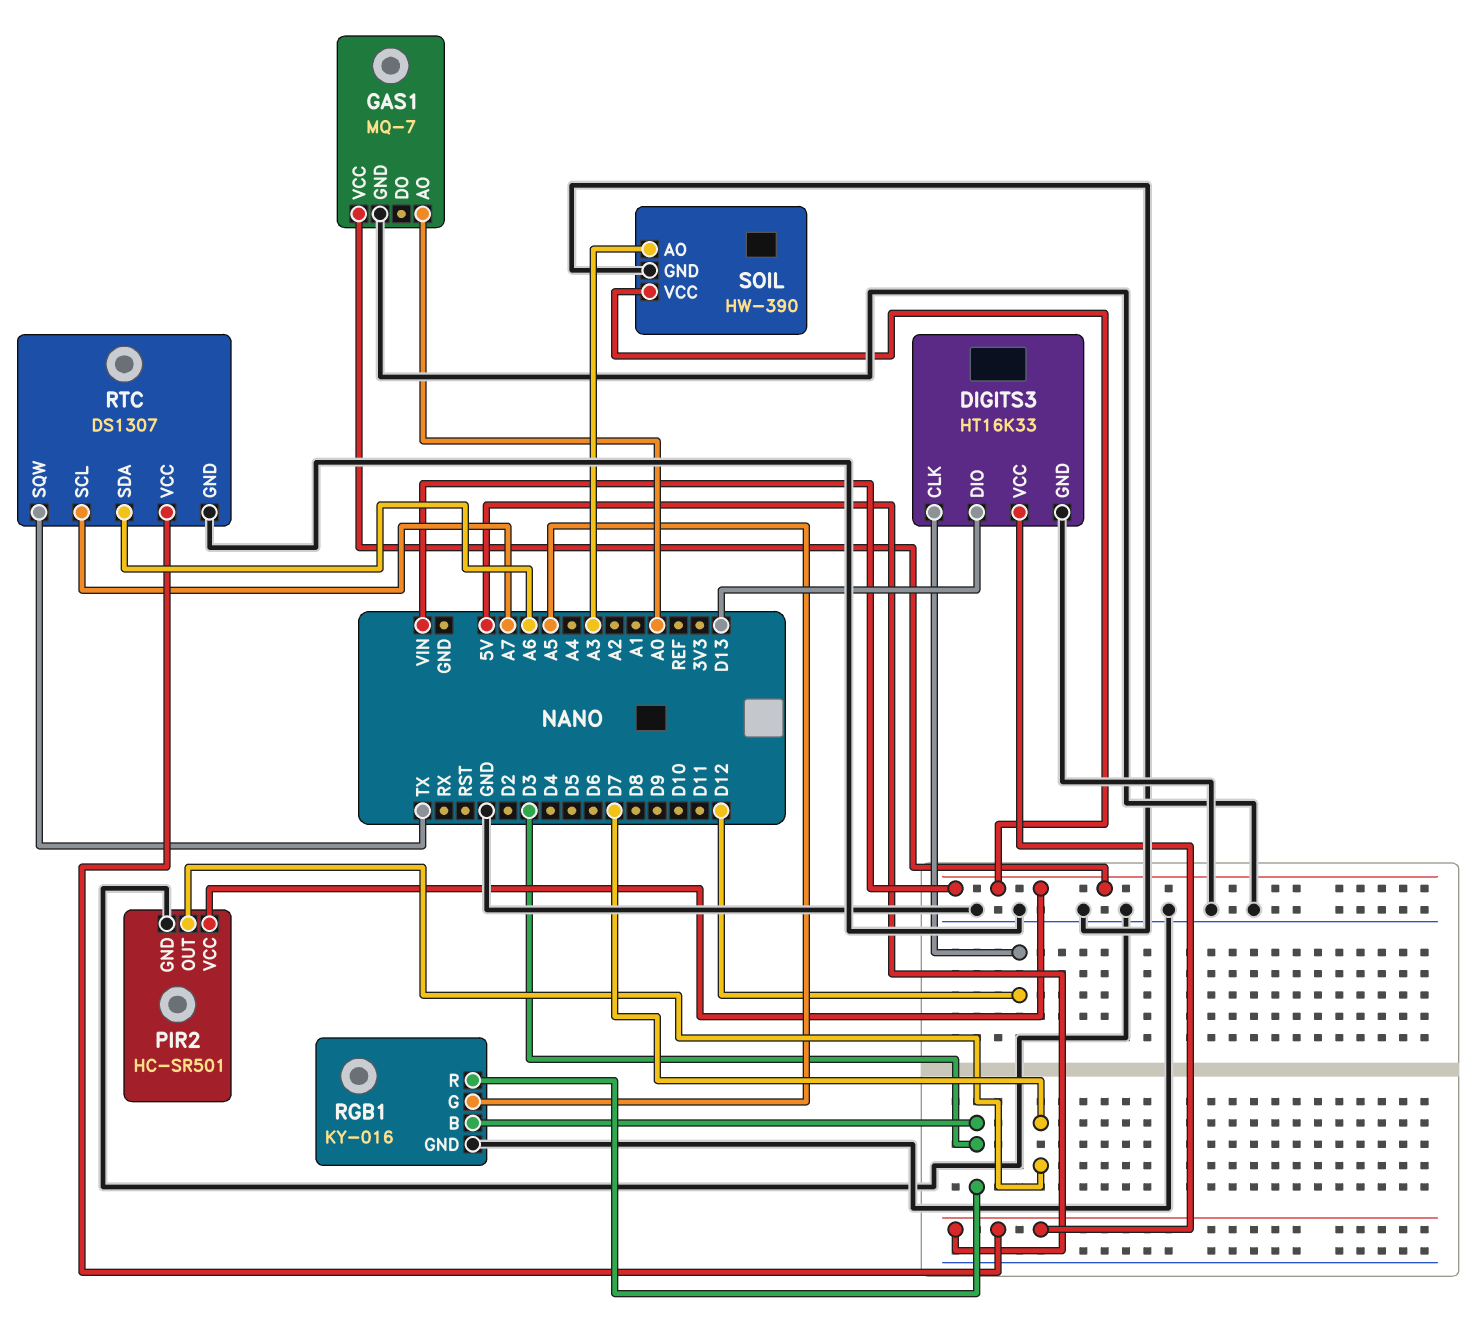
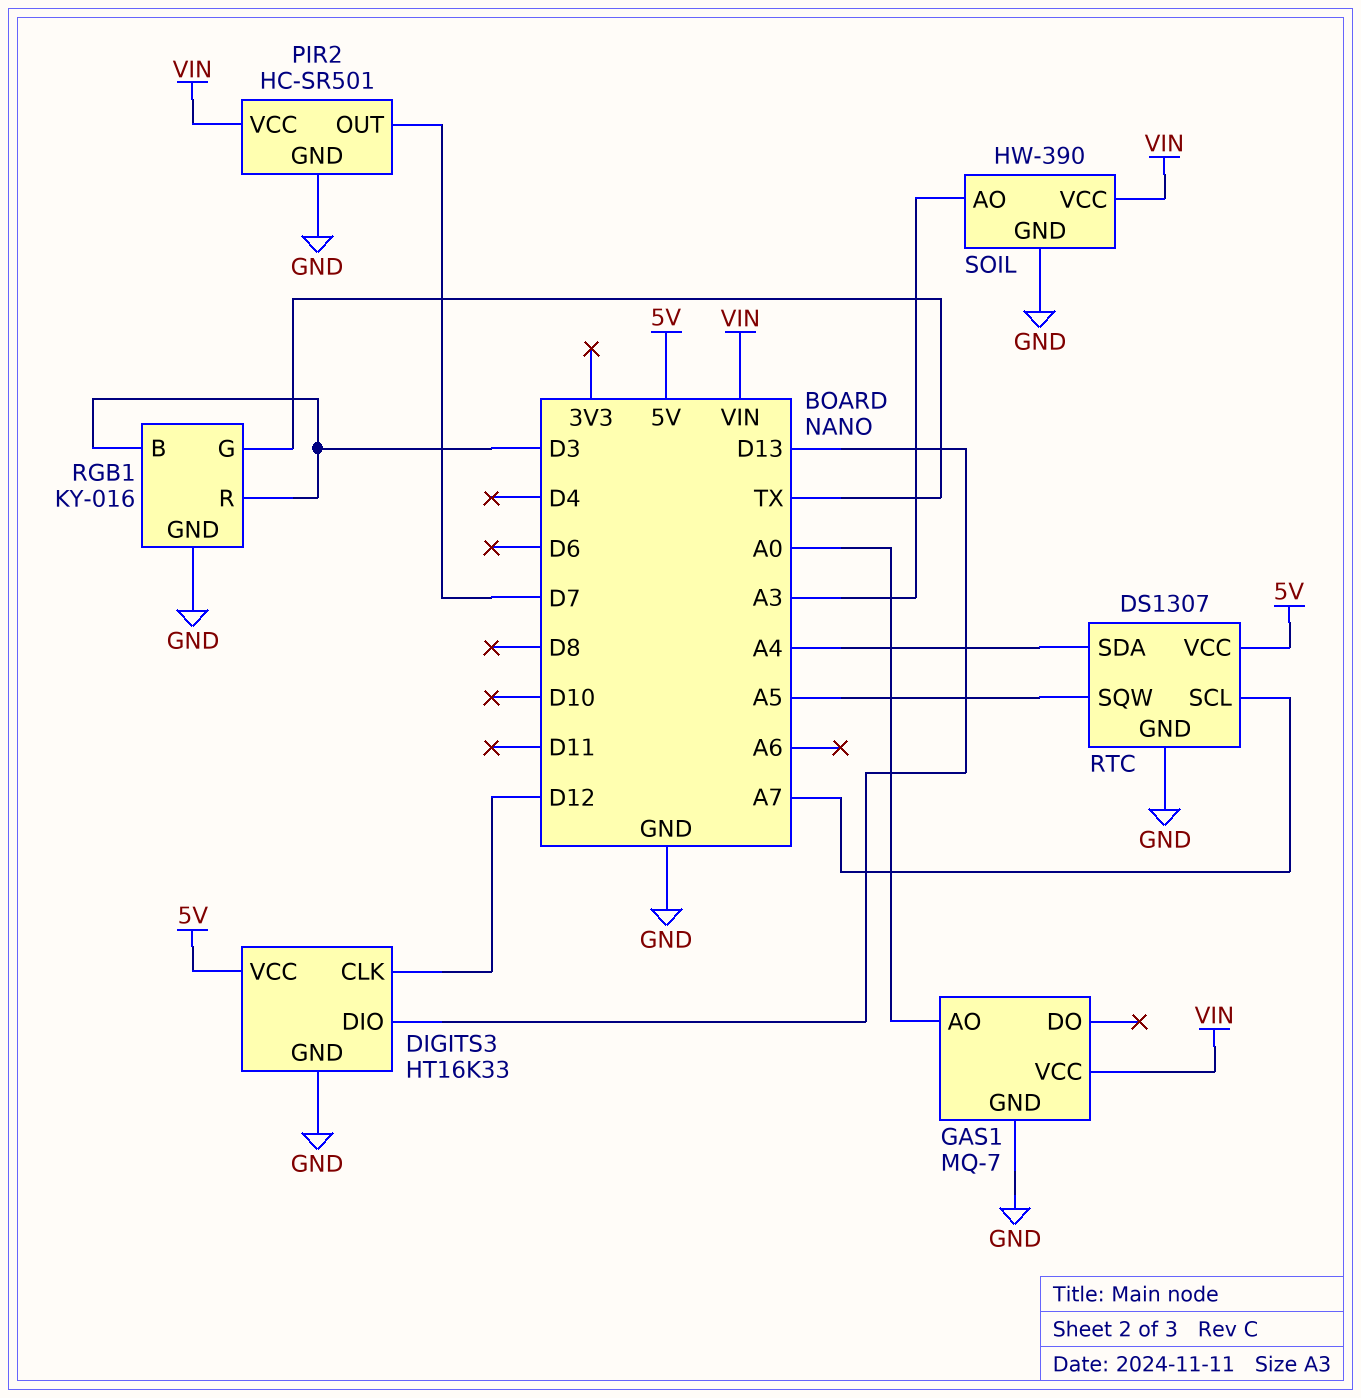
RGB1 pin G: A5 -> TX
RTC pin SDA: A6 -> A4
RTC pin SQW: TX -> A5

